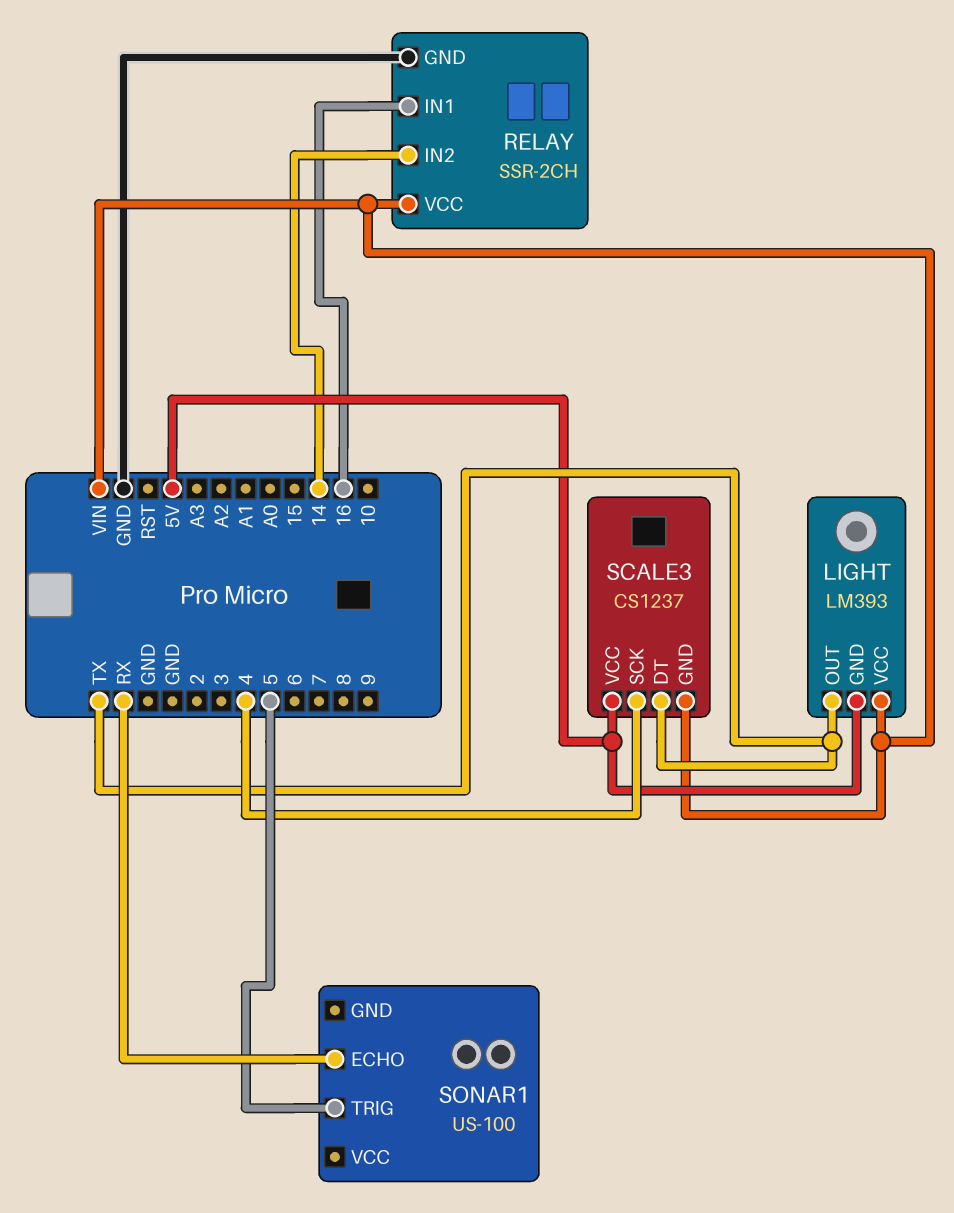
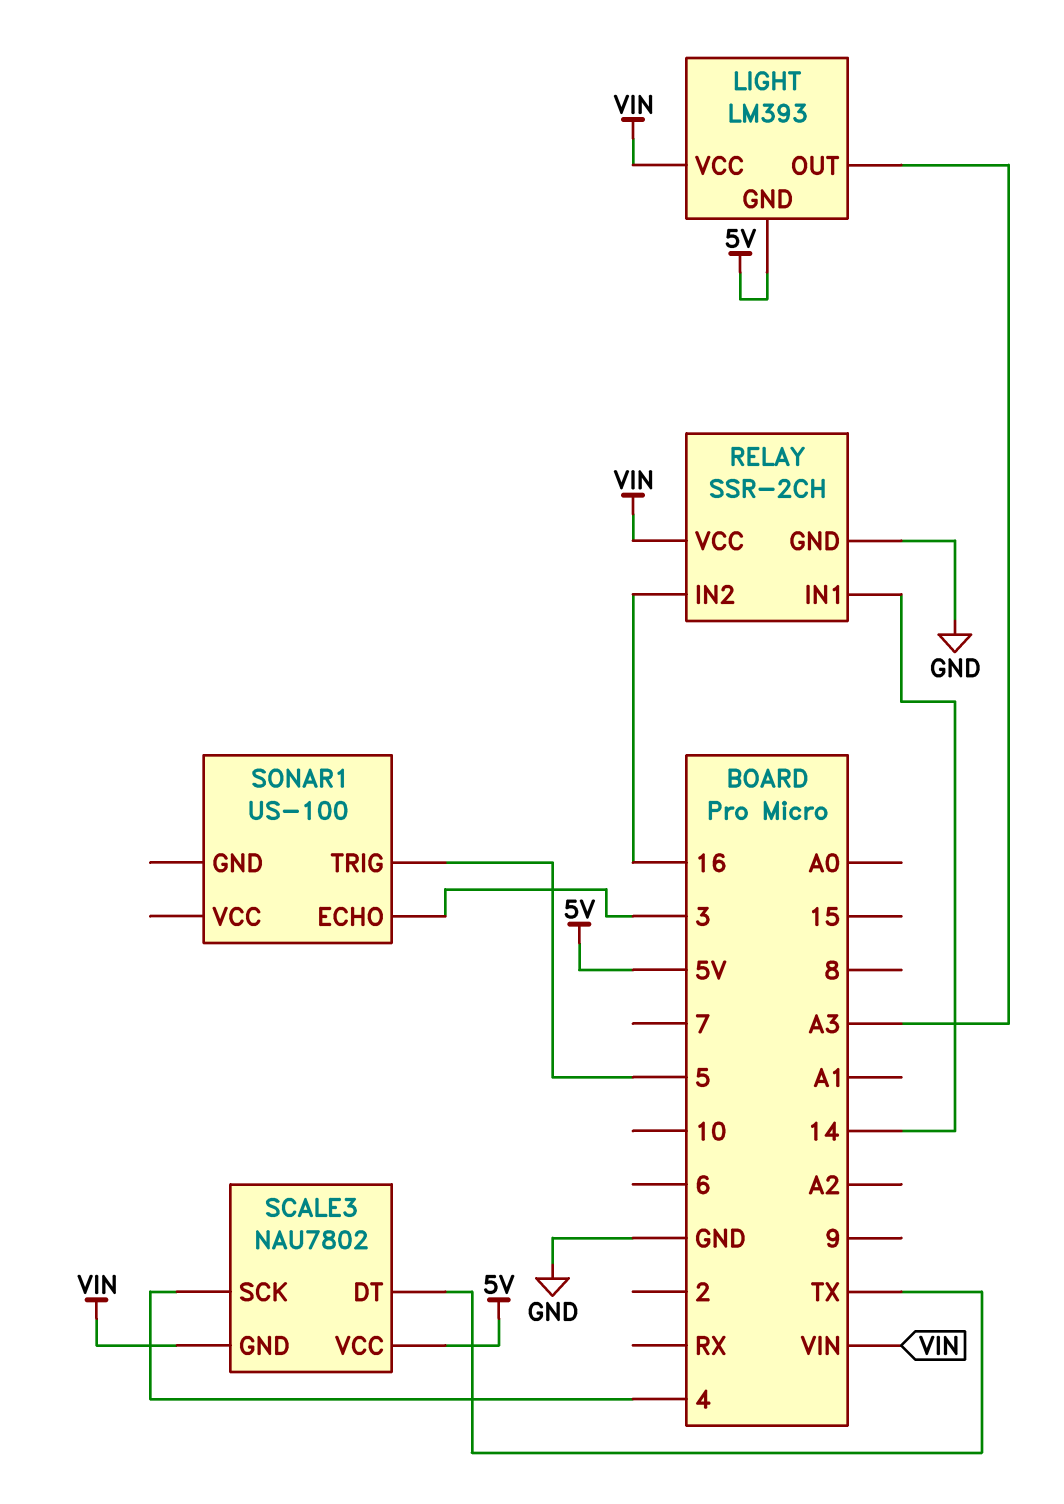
LIGHT pin OUT: TX -> A3
RELAY pin IN1: 16 -> 14
RELAY pin IN2: 14 -> 16
SCALE3: CS1237 -> NAU7802
SONAR1 pin ECHO: RX -> 3

